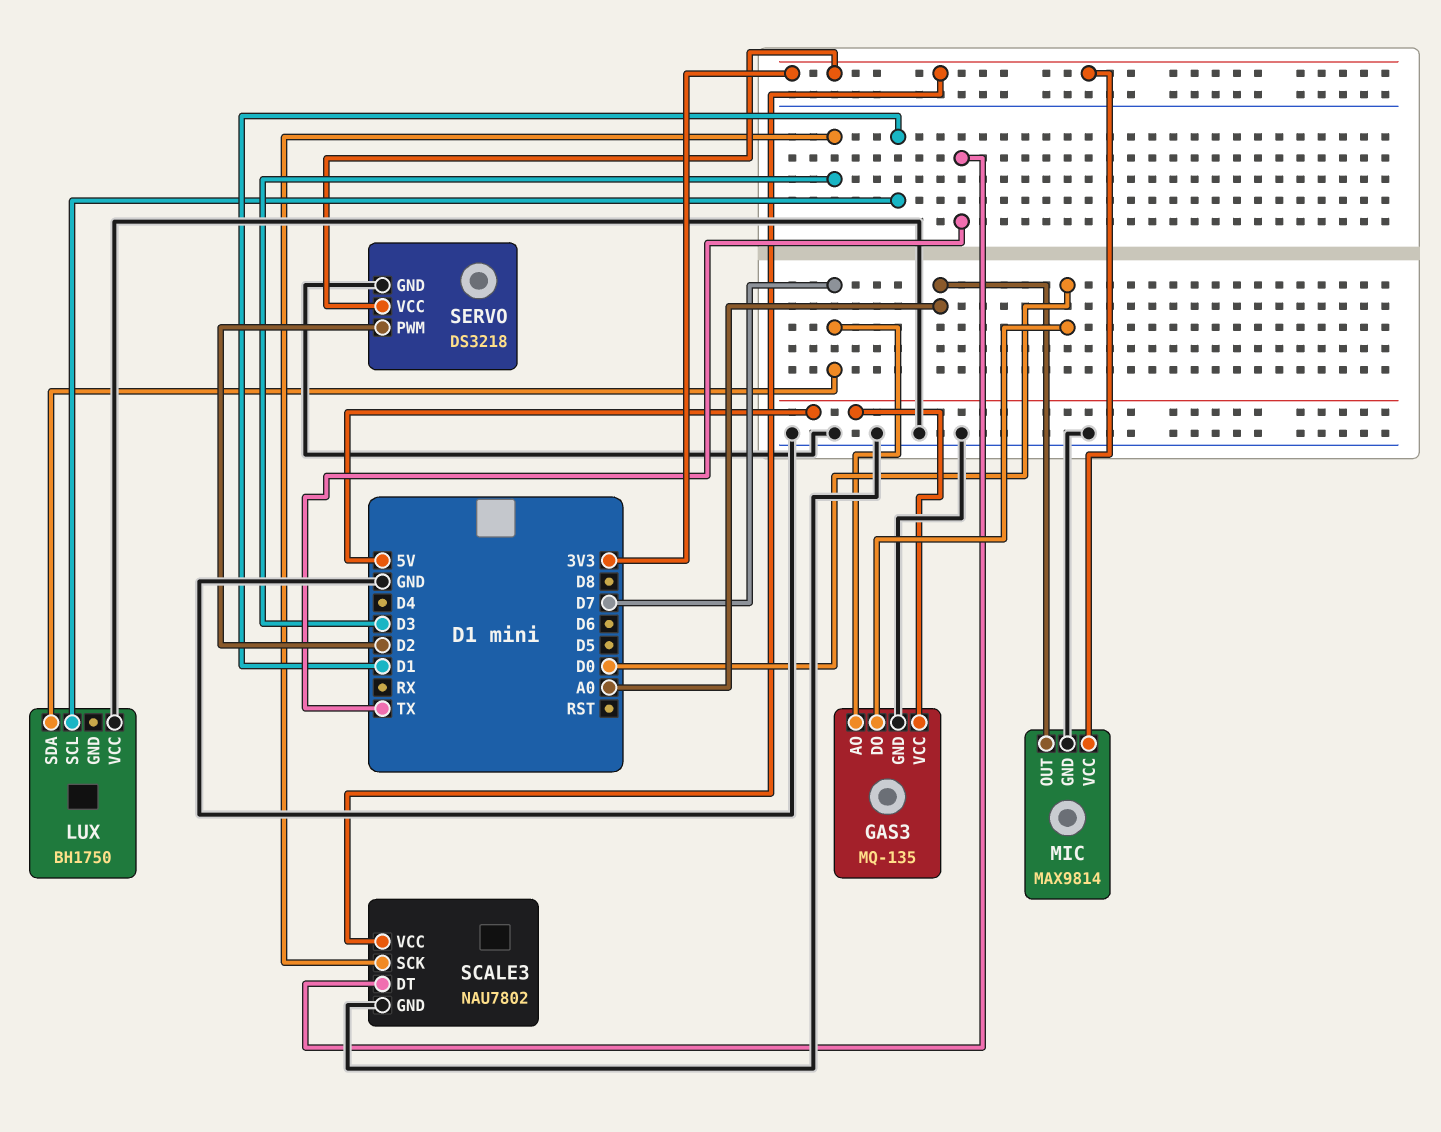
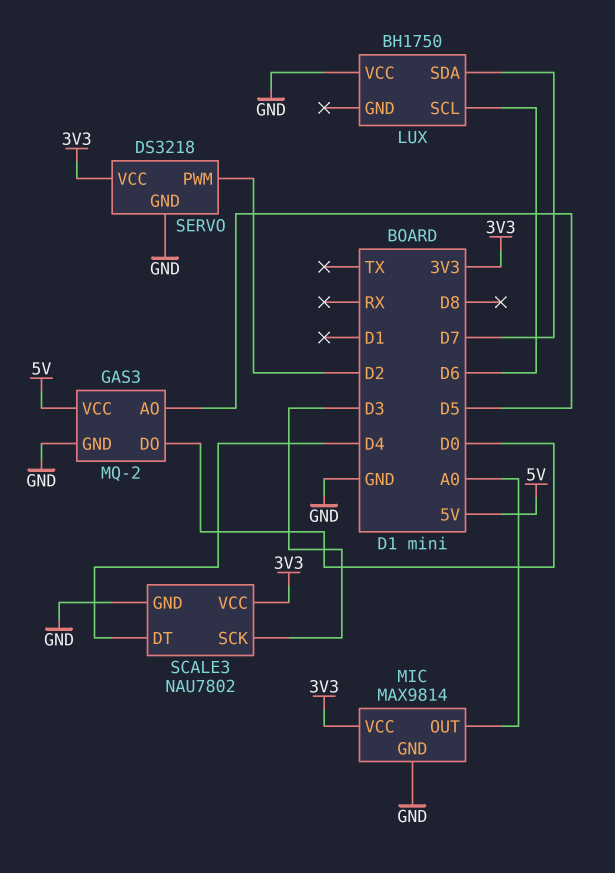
GAS3: MQ-135 -> MQ-2
GAS3 pin AO: D7 -> D5
LUX pin SCL: D1 -> D6
SCALE3 pin DT: TX -> D4

